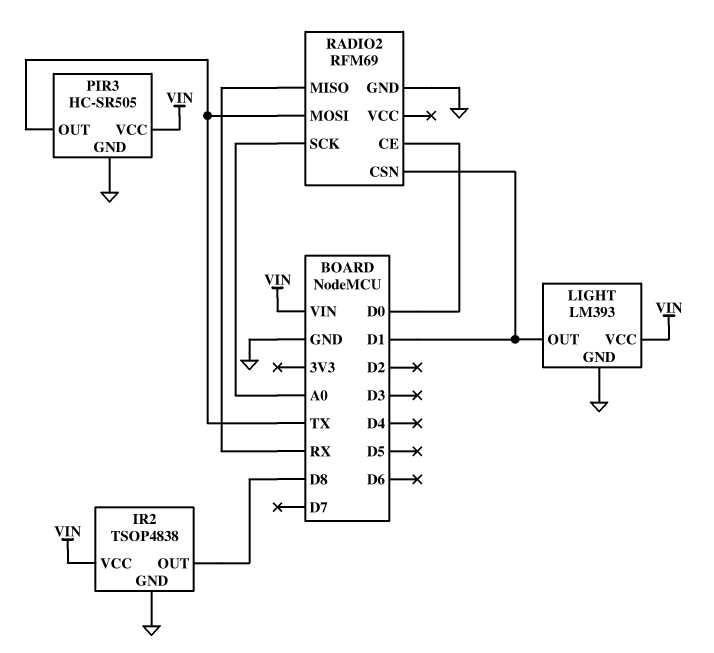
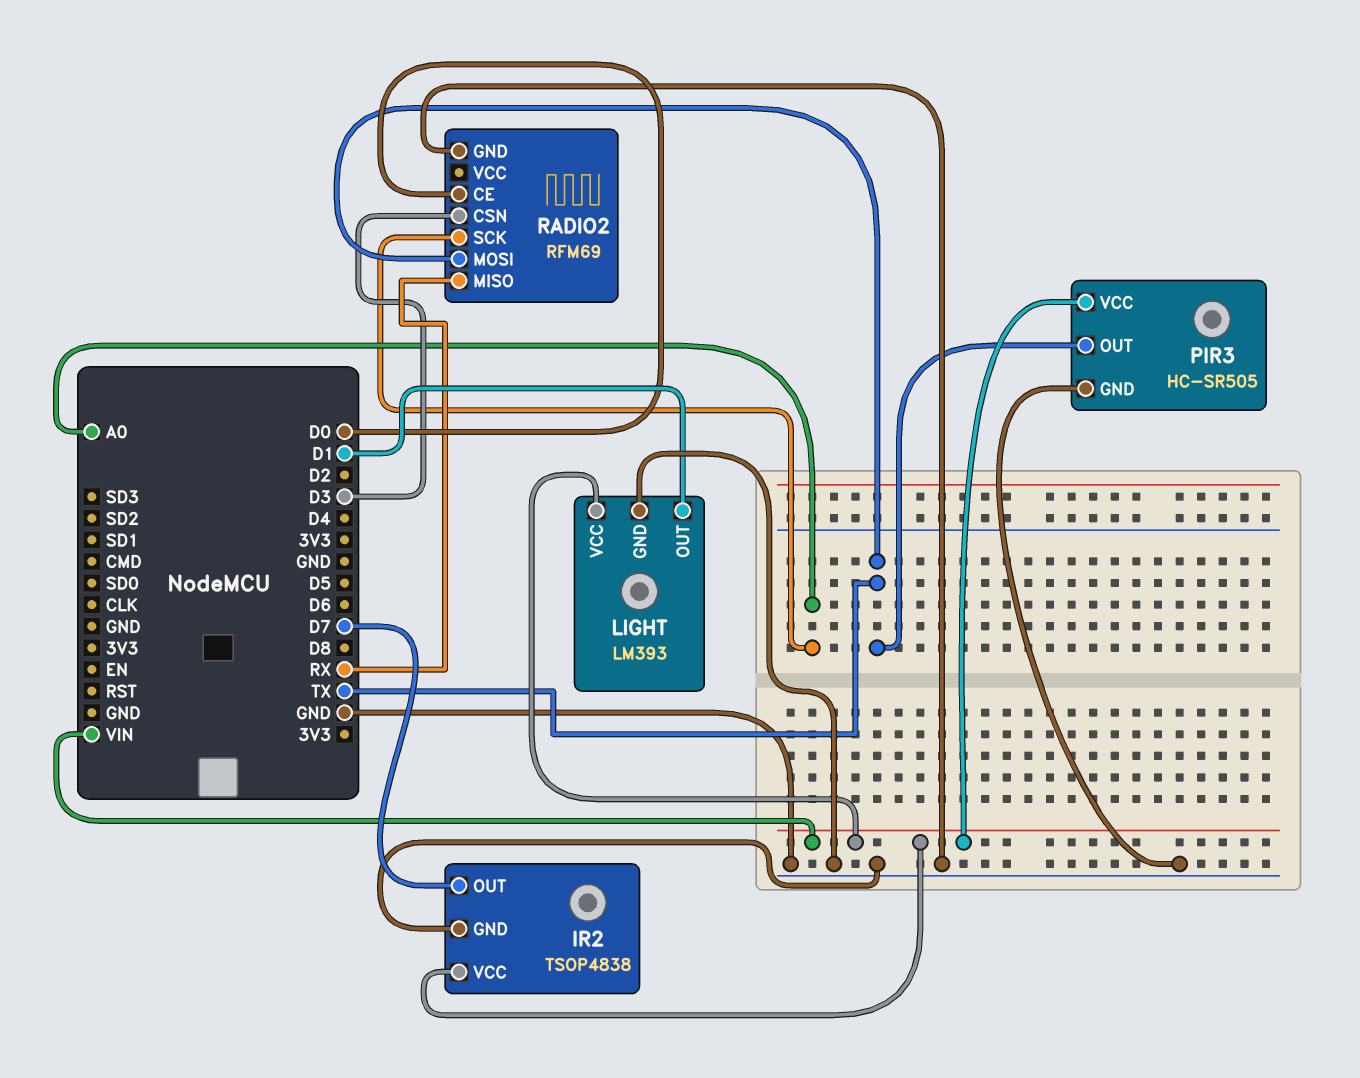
IR2 pin OUT: D8 -> D7
RADIO2 pin CSN: D1 -> D3

